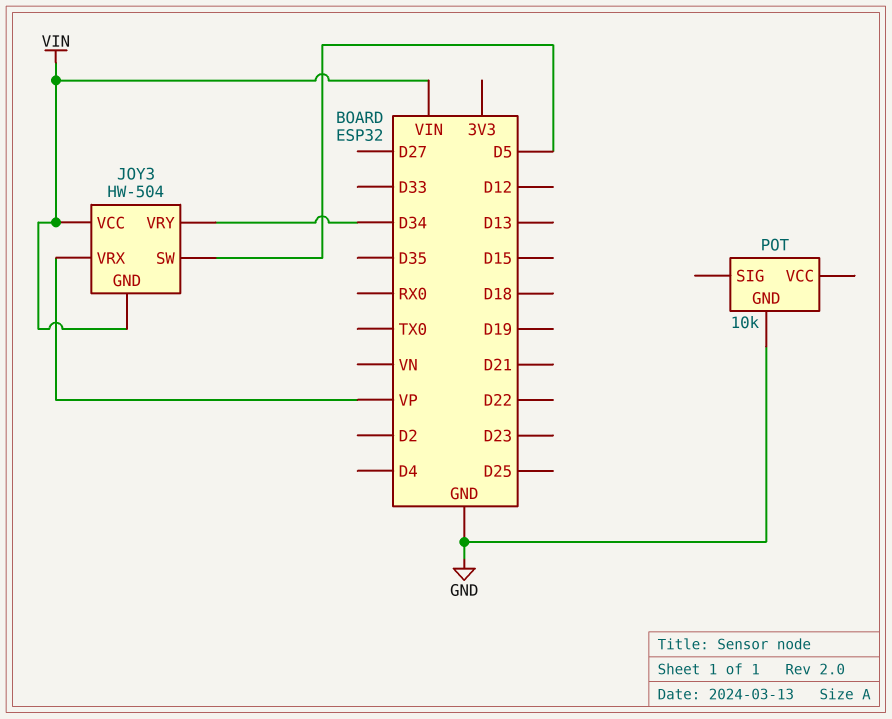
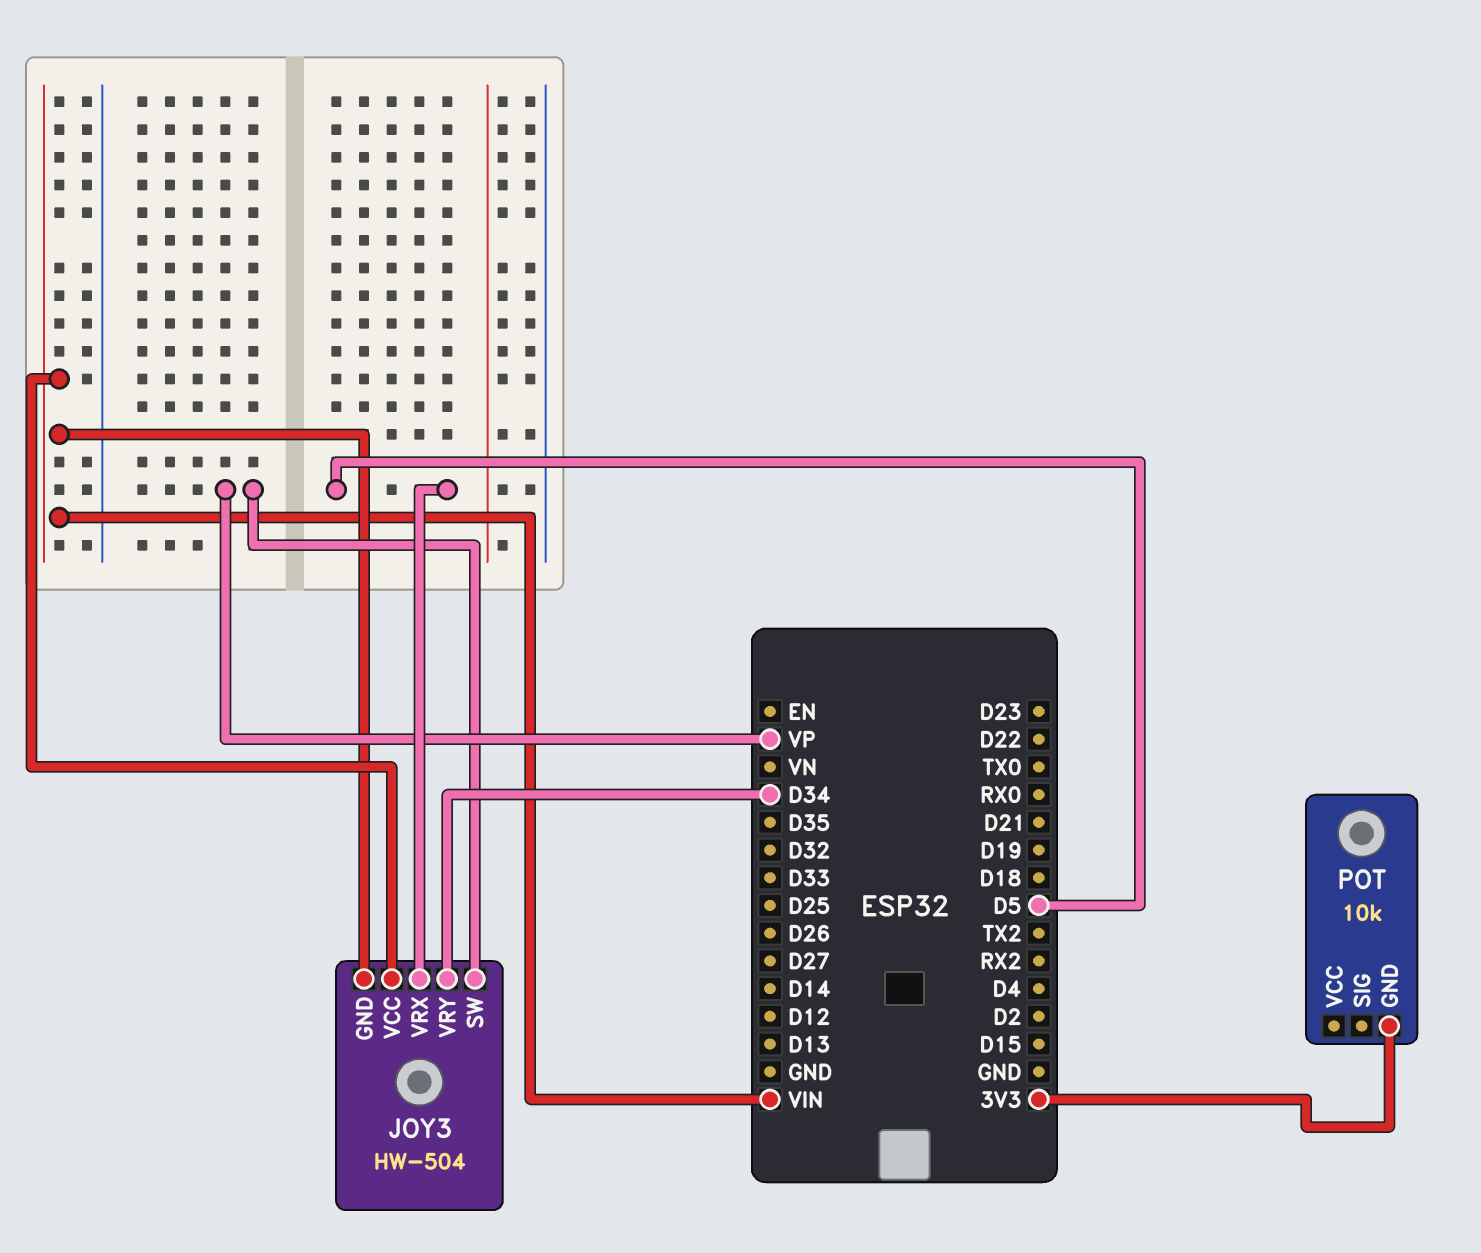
JOY3 pin SW: D5 -> VP
JOY3 pin VRX: VP -> D5
POT pin GND: GND -> 3V3

